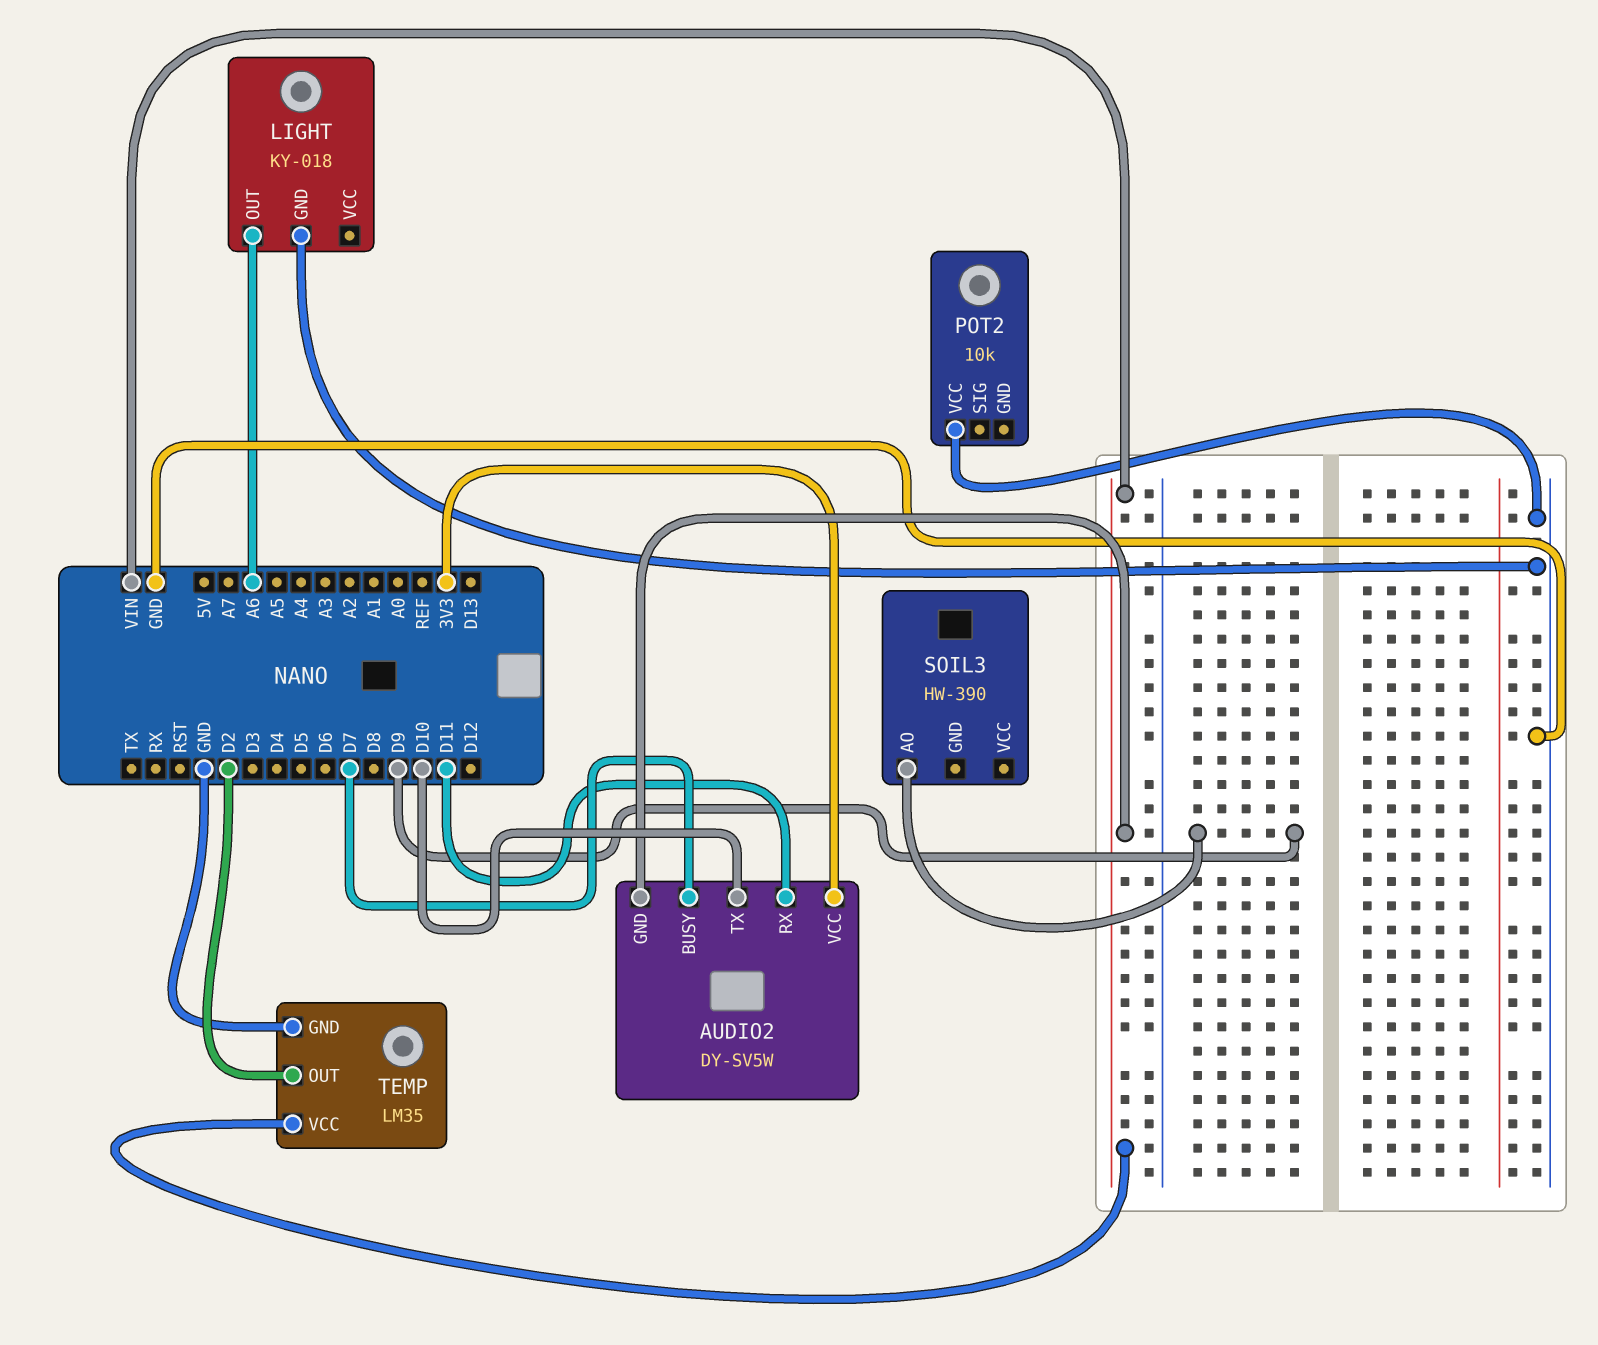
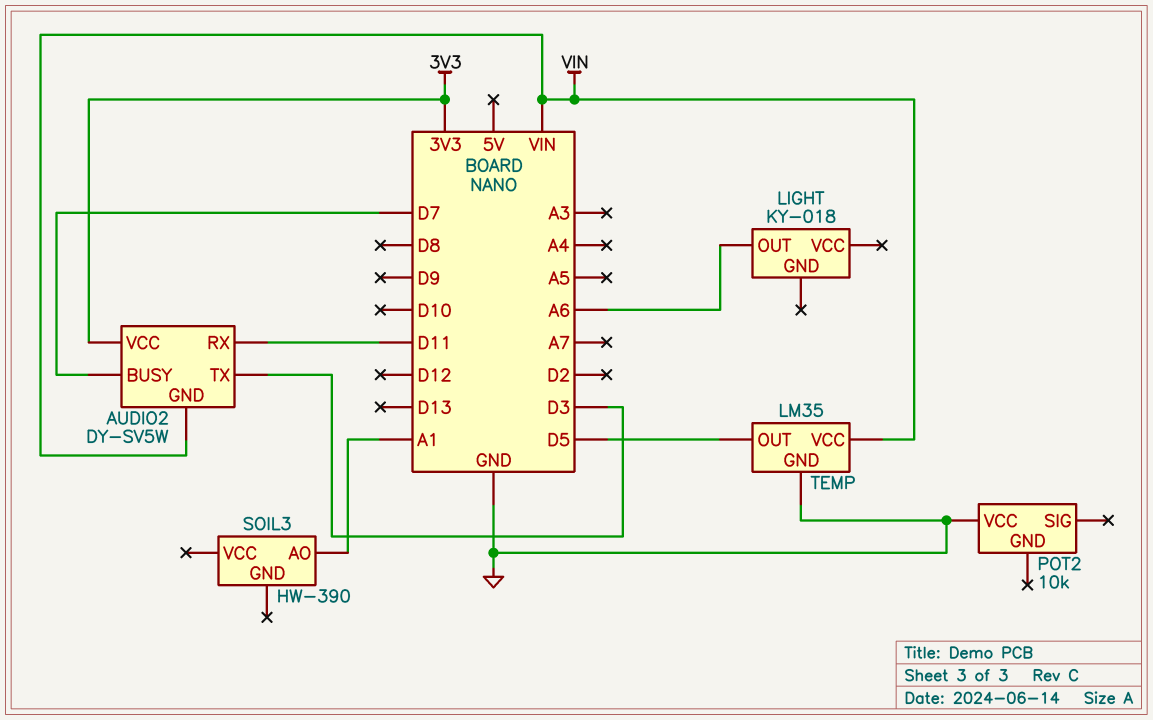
AUDIO2 pin TX: D10 -> D3
LIGHT pin GND: GND -> none
SOIL3 pin AO: D9 -> A1
TEMP pin OUT: D2 -> D5

